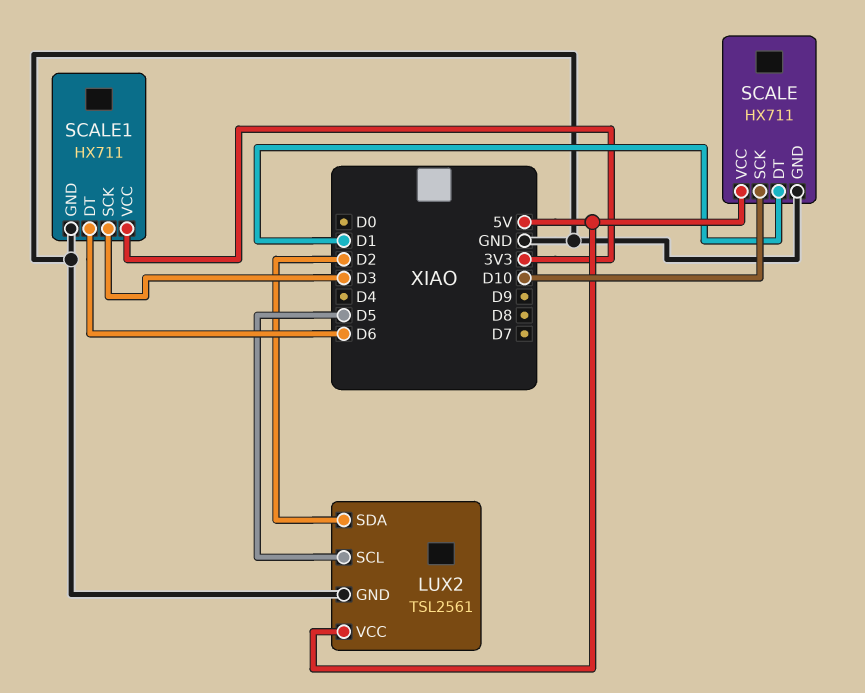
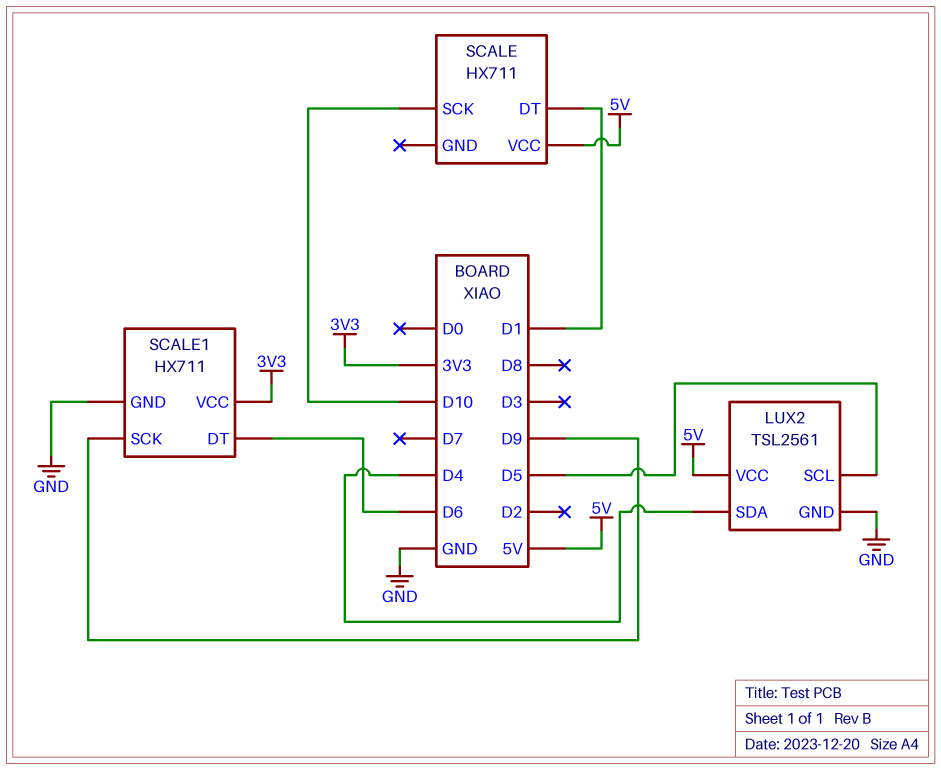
LUX2 pin SDA: D2 -> D4
SCALE pin GND: GND -> none
SCALE1 pin SCK: D3 -> D9

